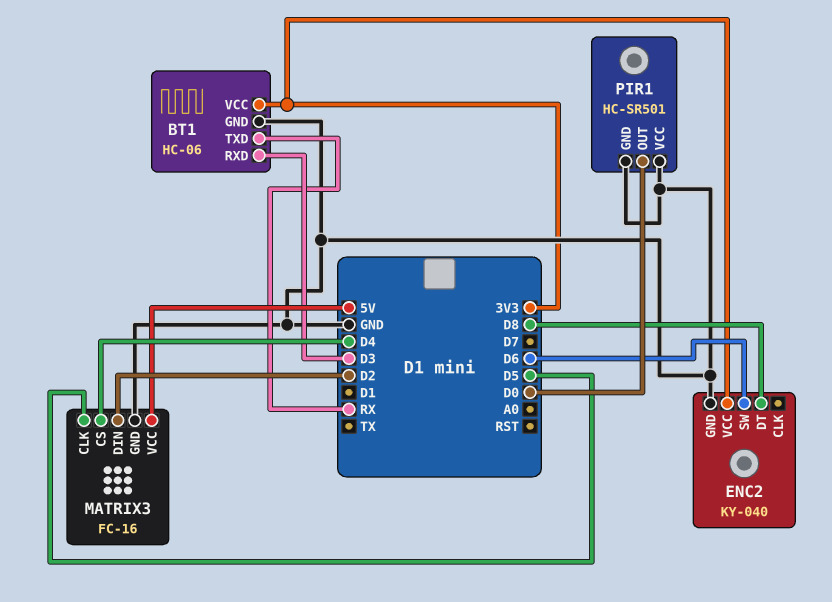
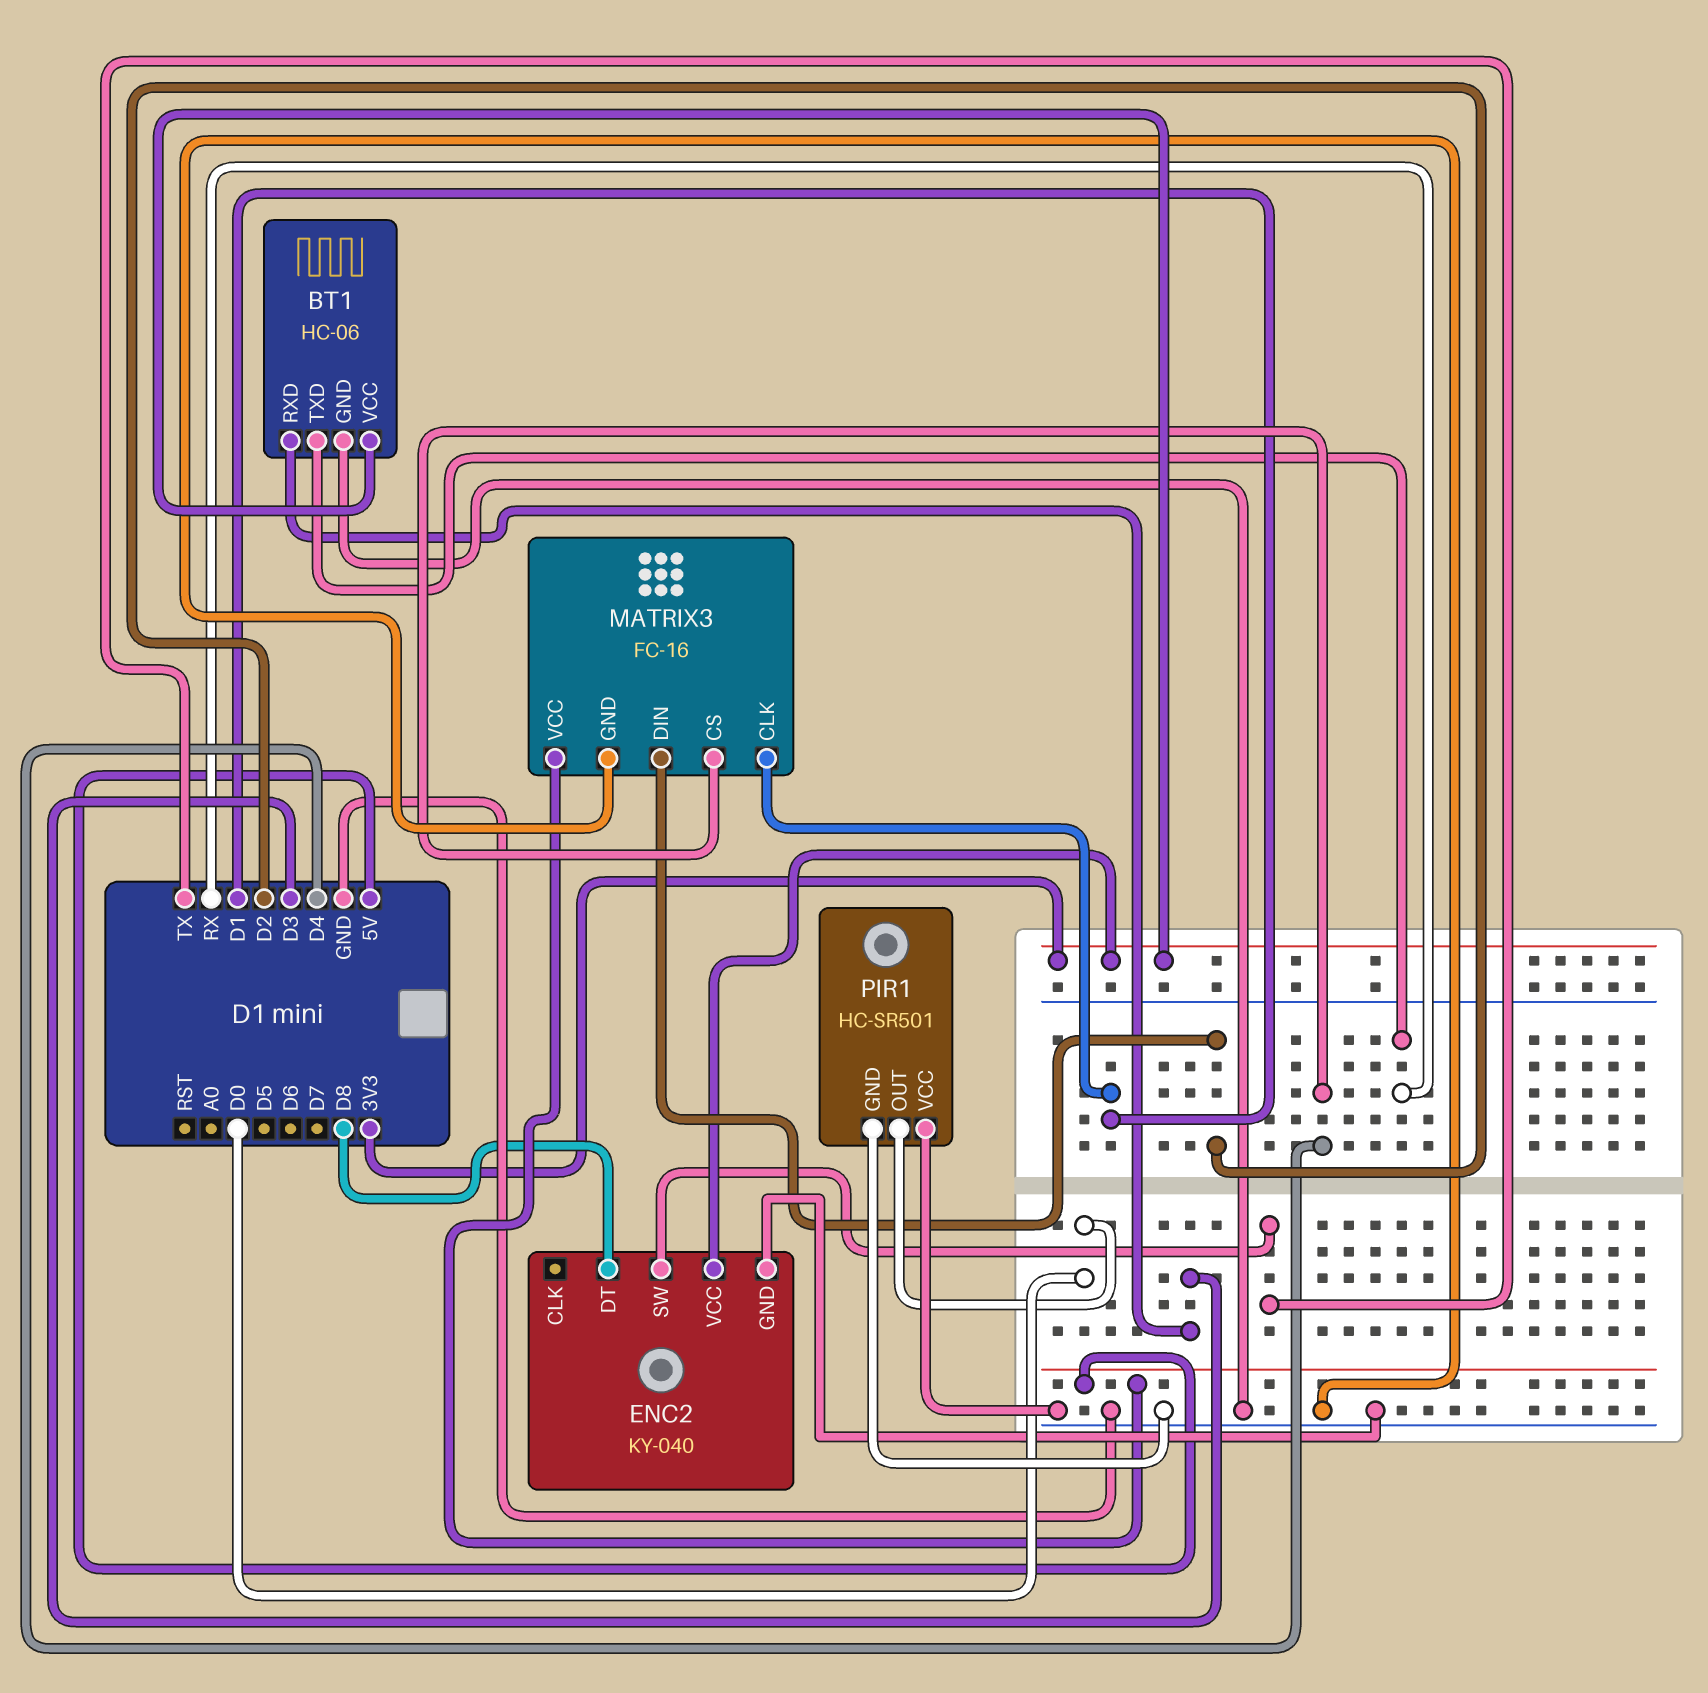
ENC2 pin SW: D6 -> TX
MATRIX3 pin CLK: D5 -> D1

